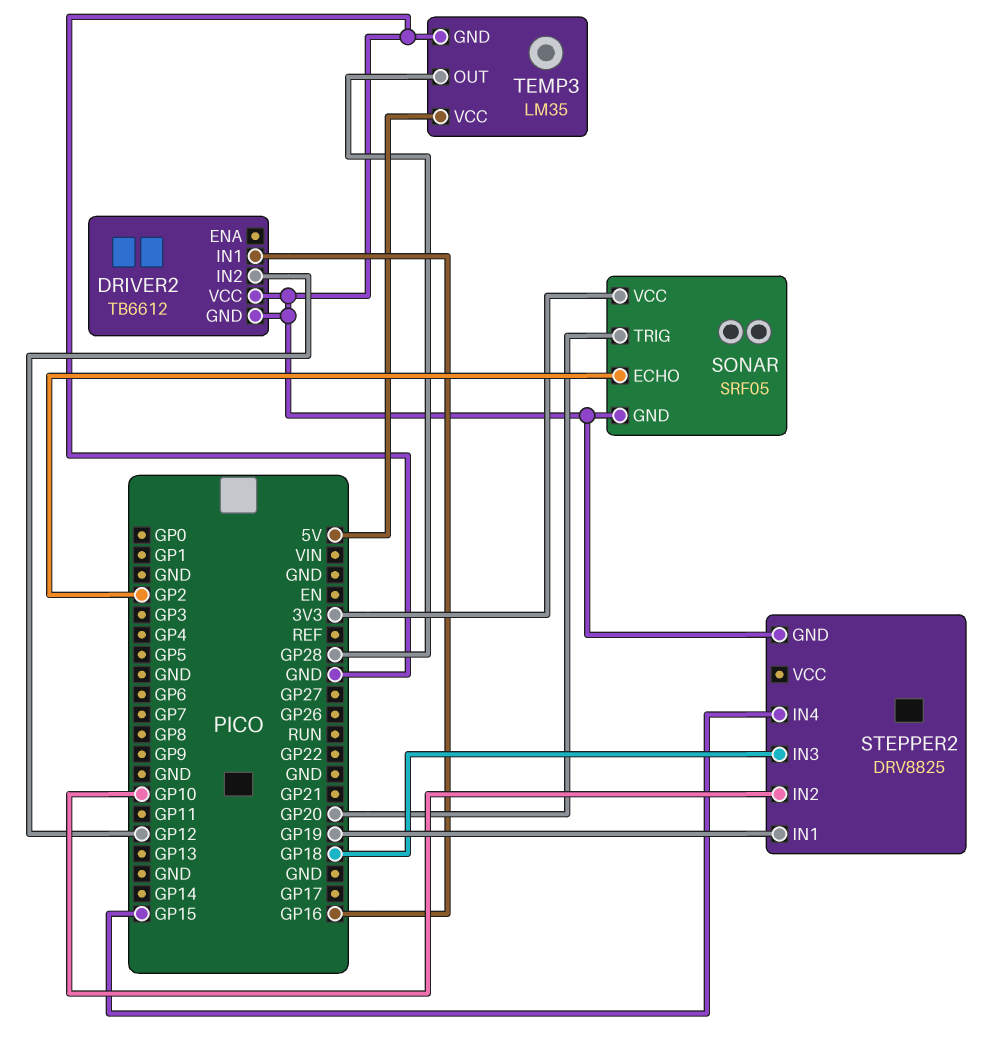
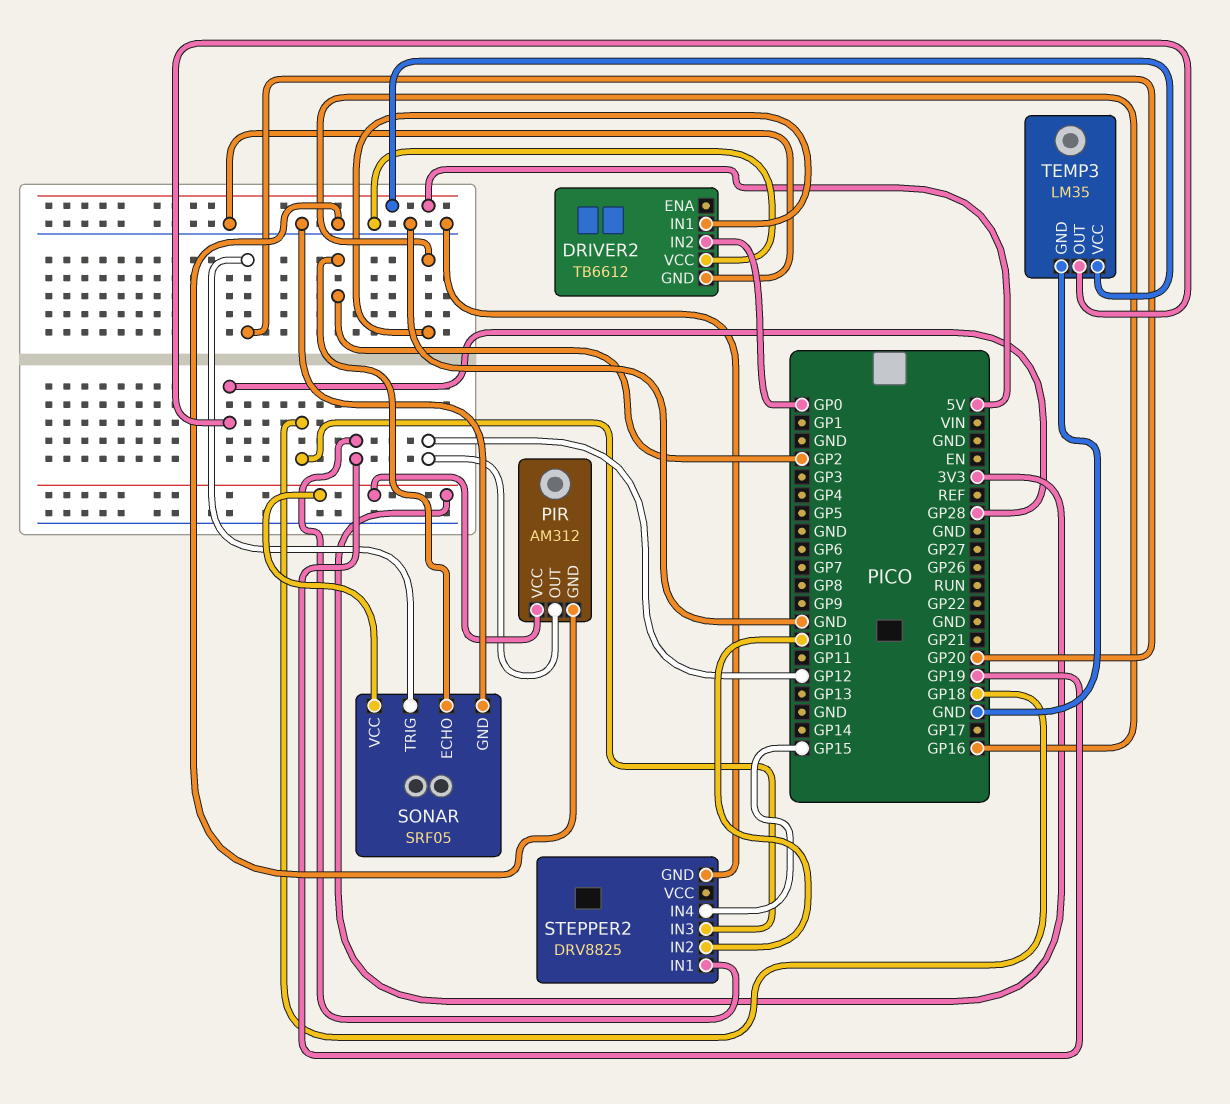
DRIVER2 pin IN2: GP12 -> GP0
PIR: none -> AM312
PIR pin GND: none -> GND
PIR pin OUT: none -> GP12
PIR pin VCC: none -> 3V3

